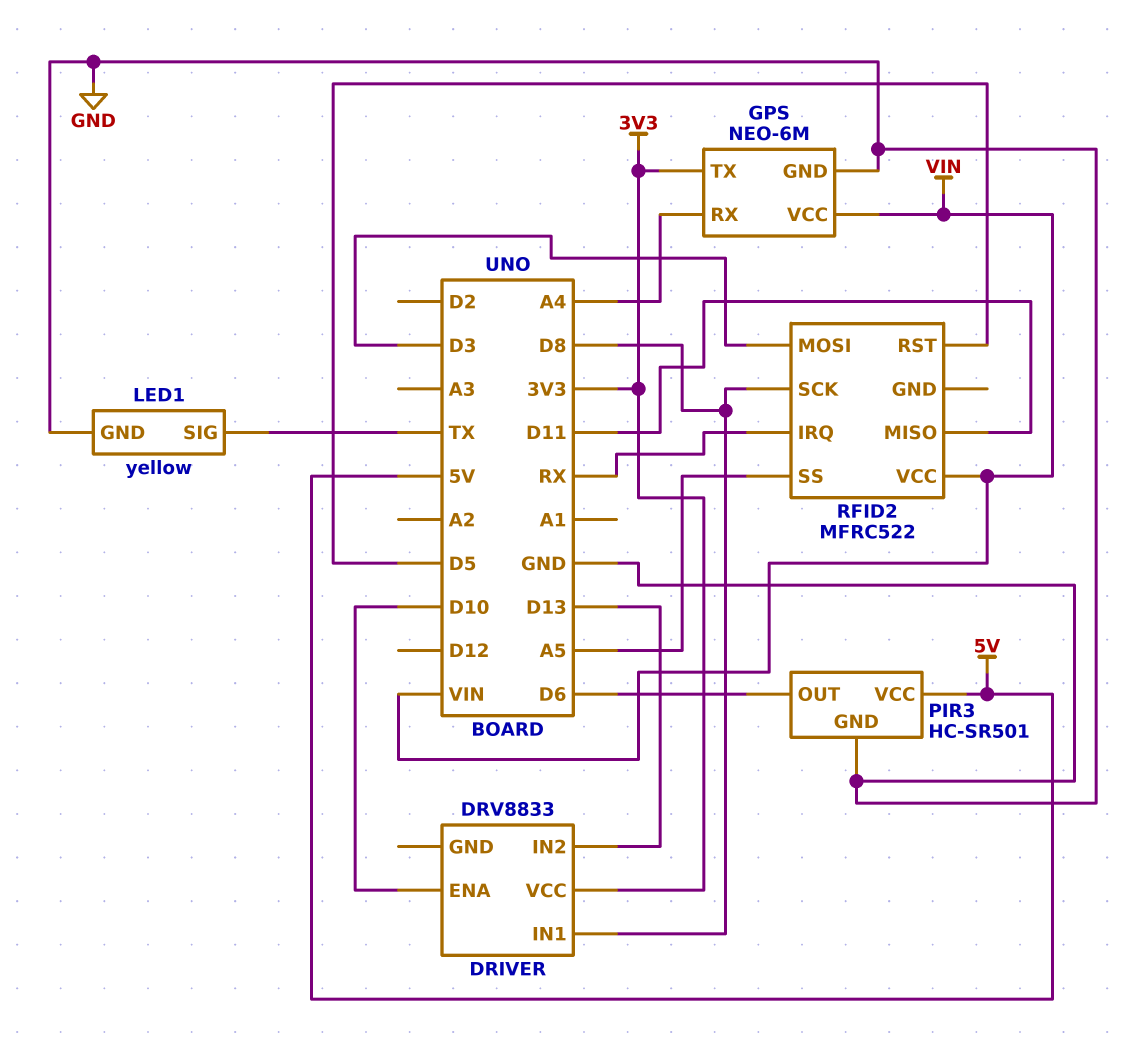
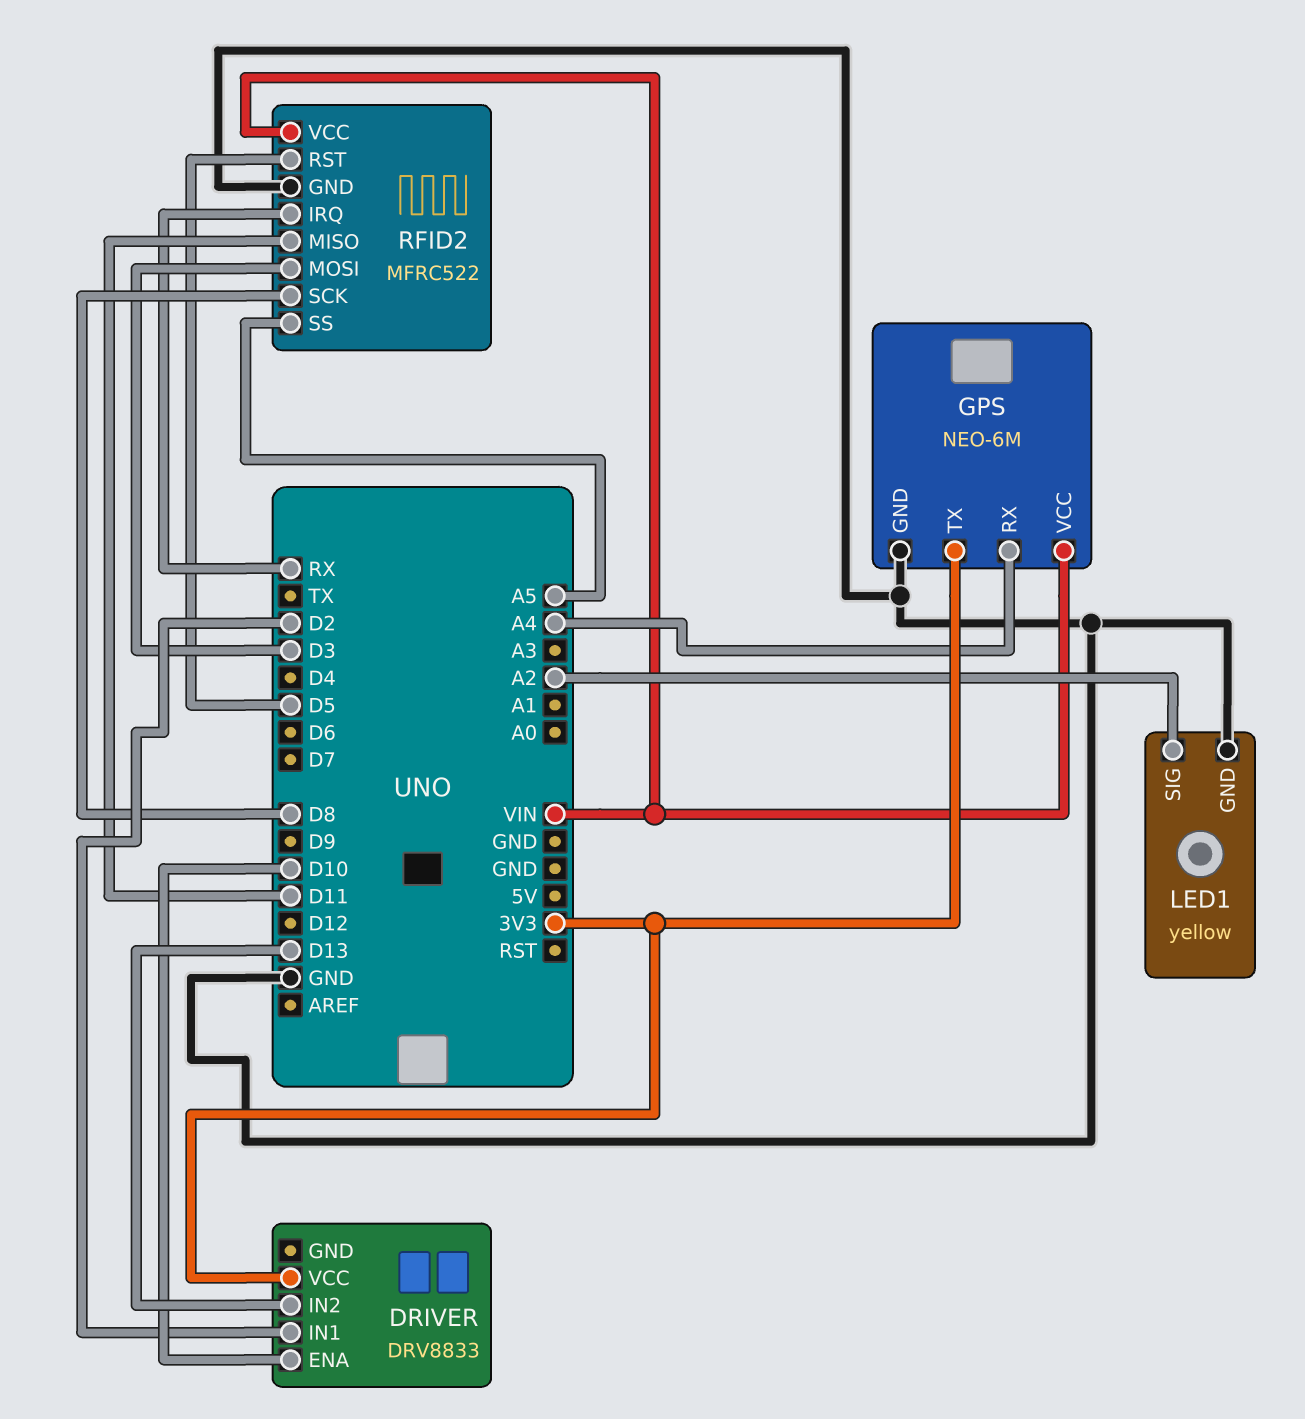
DRIVER pin IN1: D8 -> D2
LED1 pin SIG: TX -> A2
PIR3: HC-SR501 -> none
PIR3 pin GND: GND -> none
PIR3 pin OUT: D6 -> none
PIR3 pin VCC: 5V -> none
RFID2 pin GND: none -> GND

